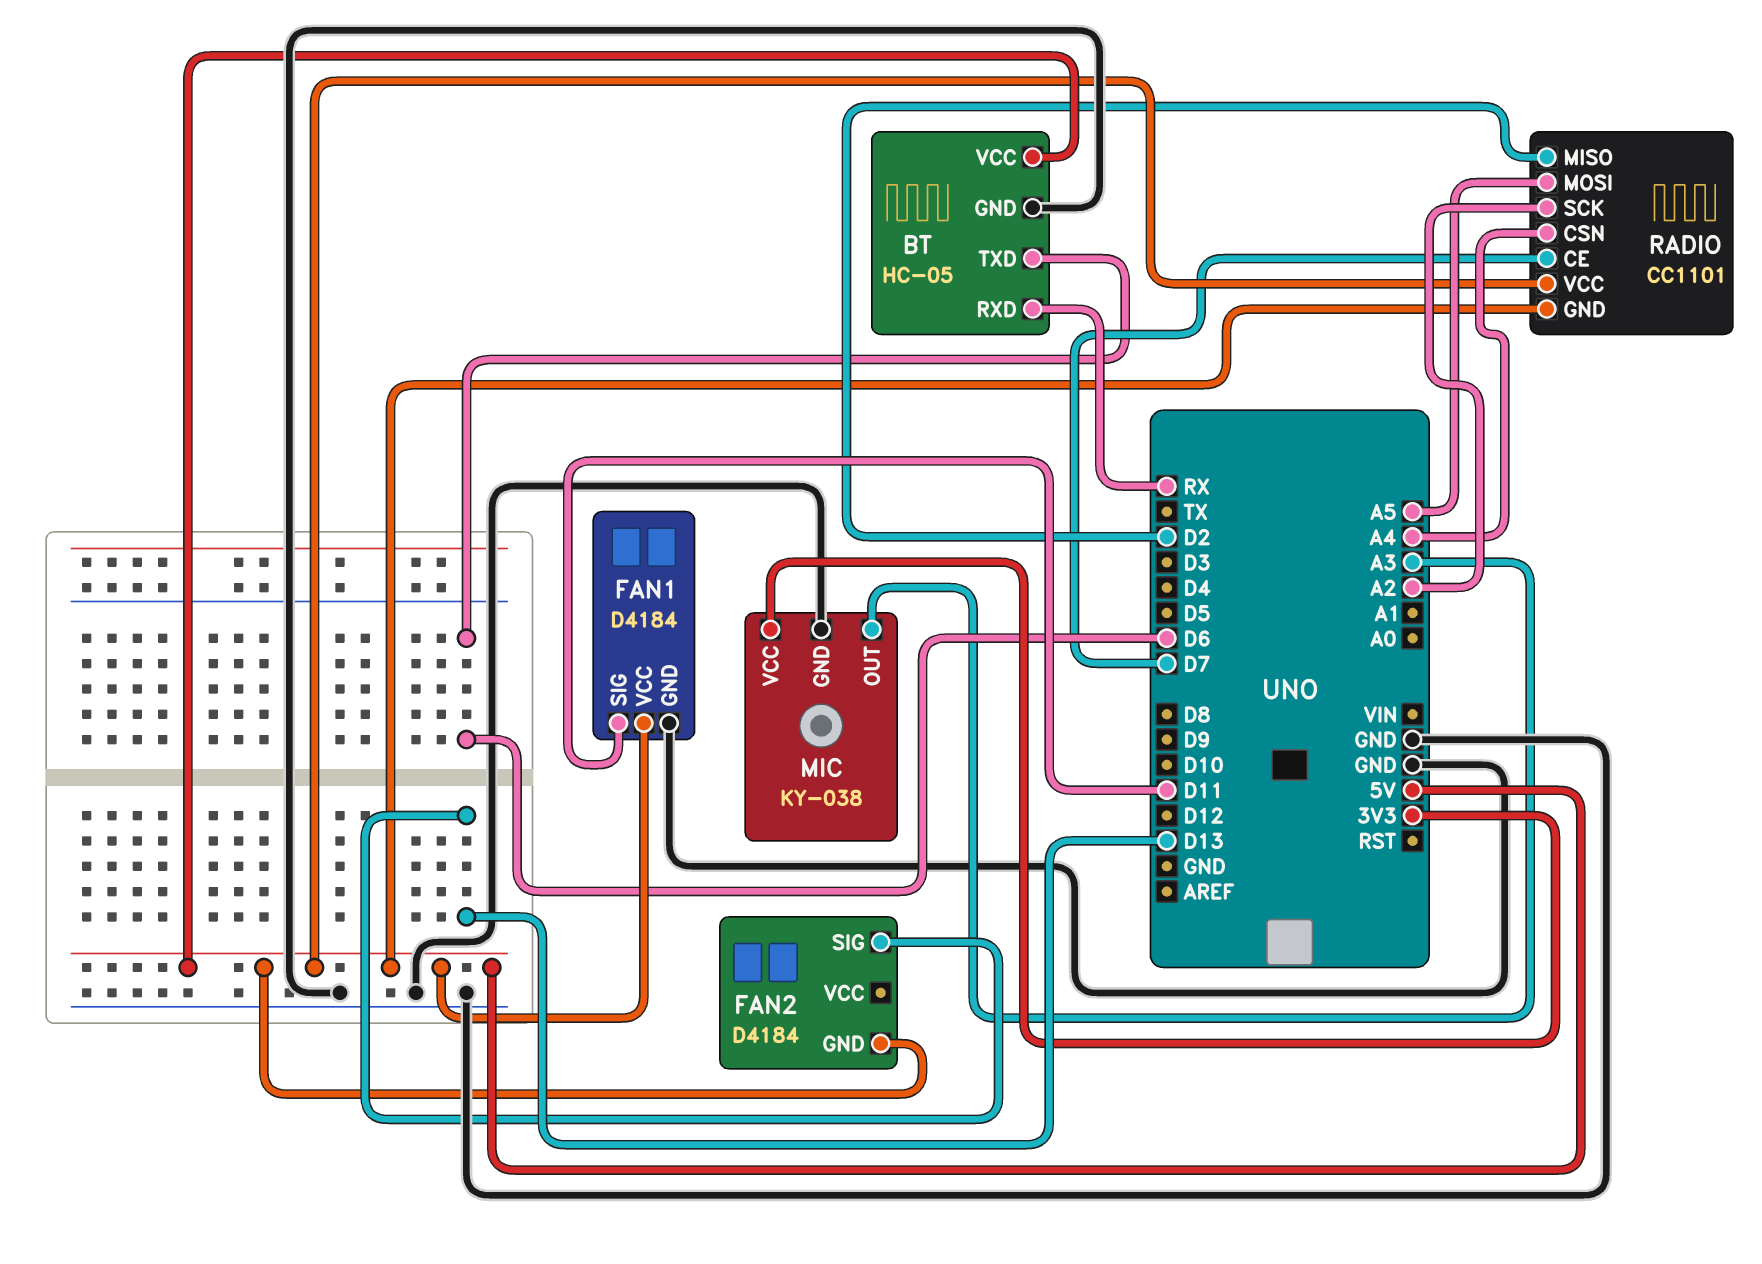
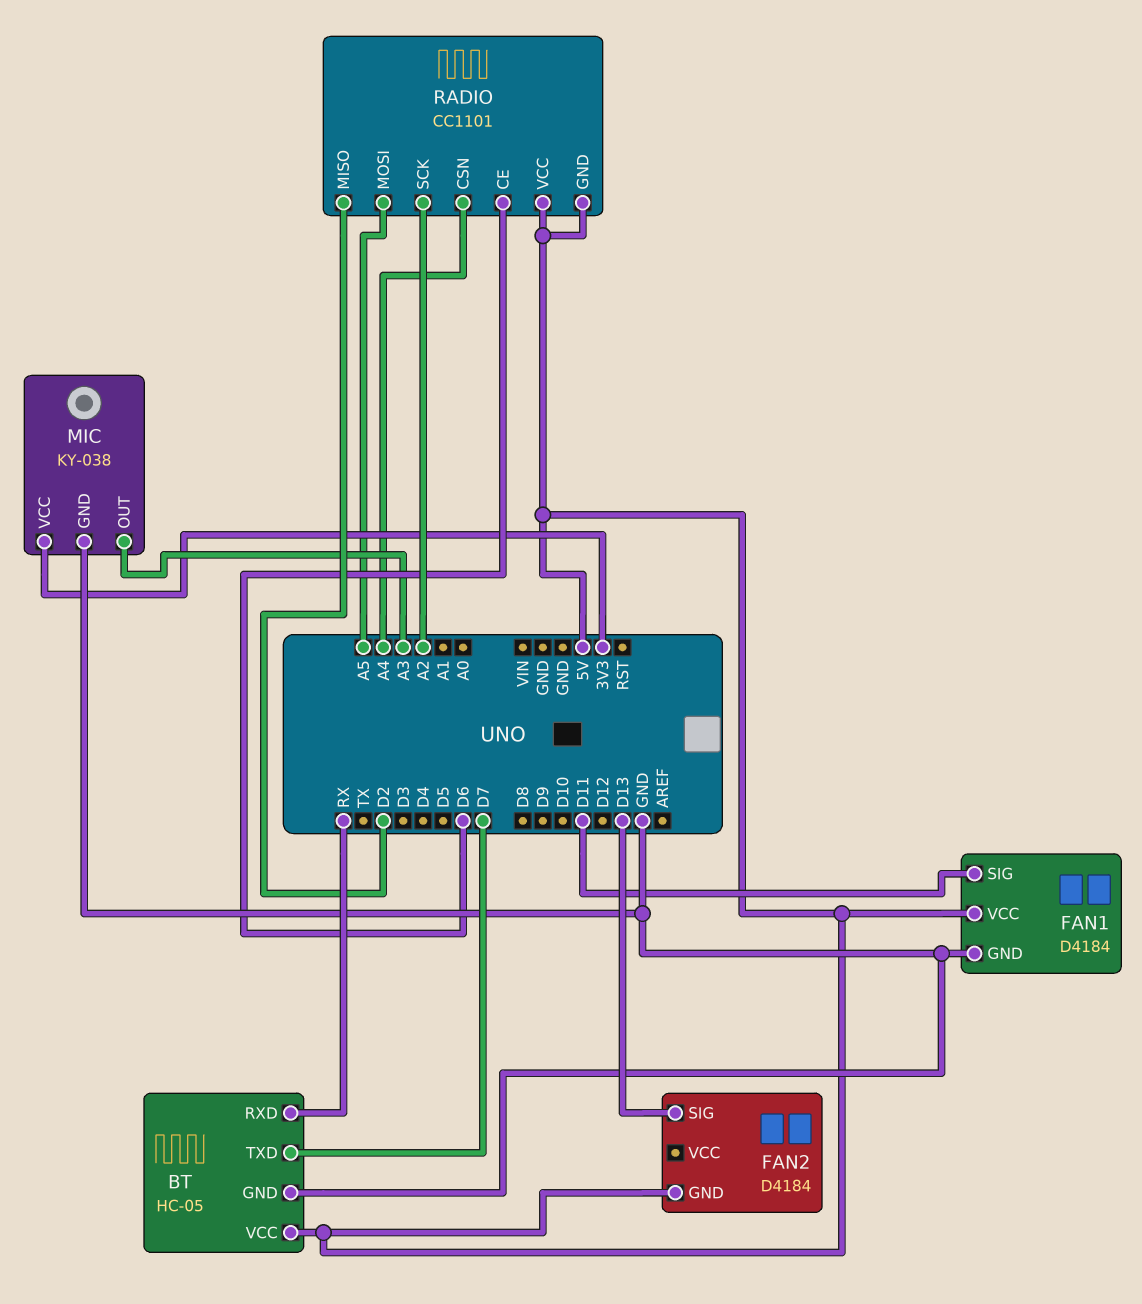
BT pin TXD: D6 -> D7
RADIO pin CE: D7 -> D6

